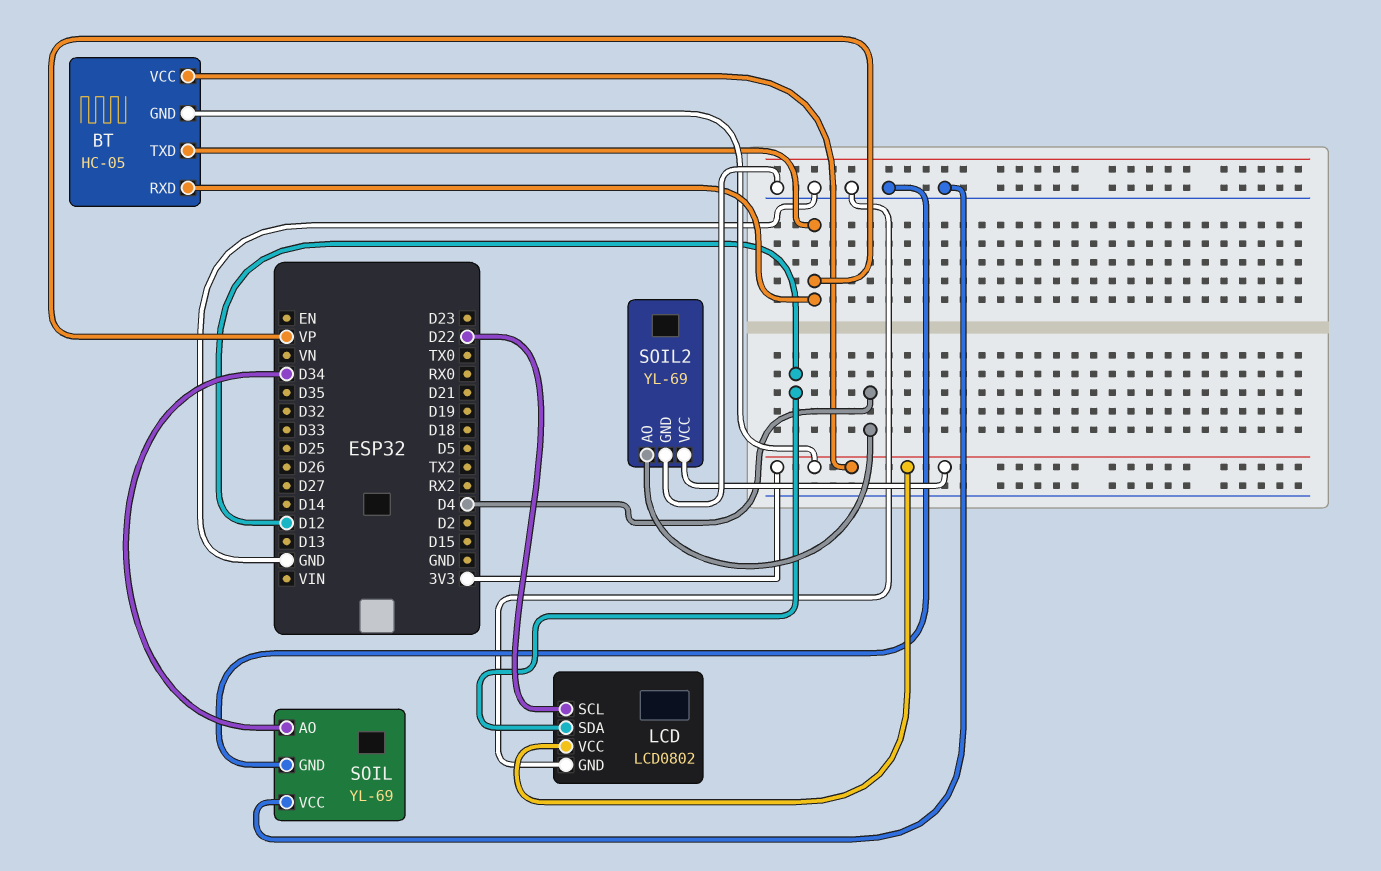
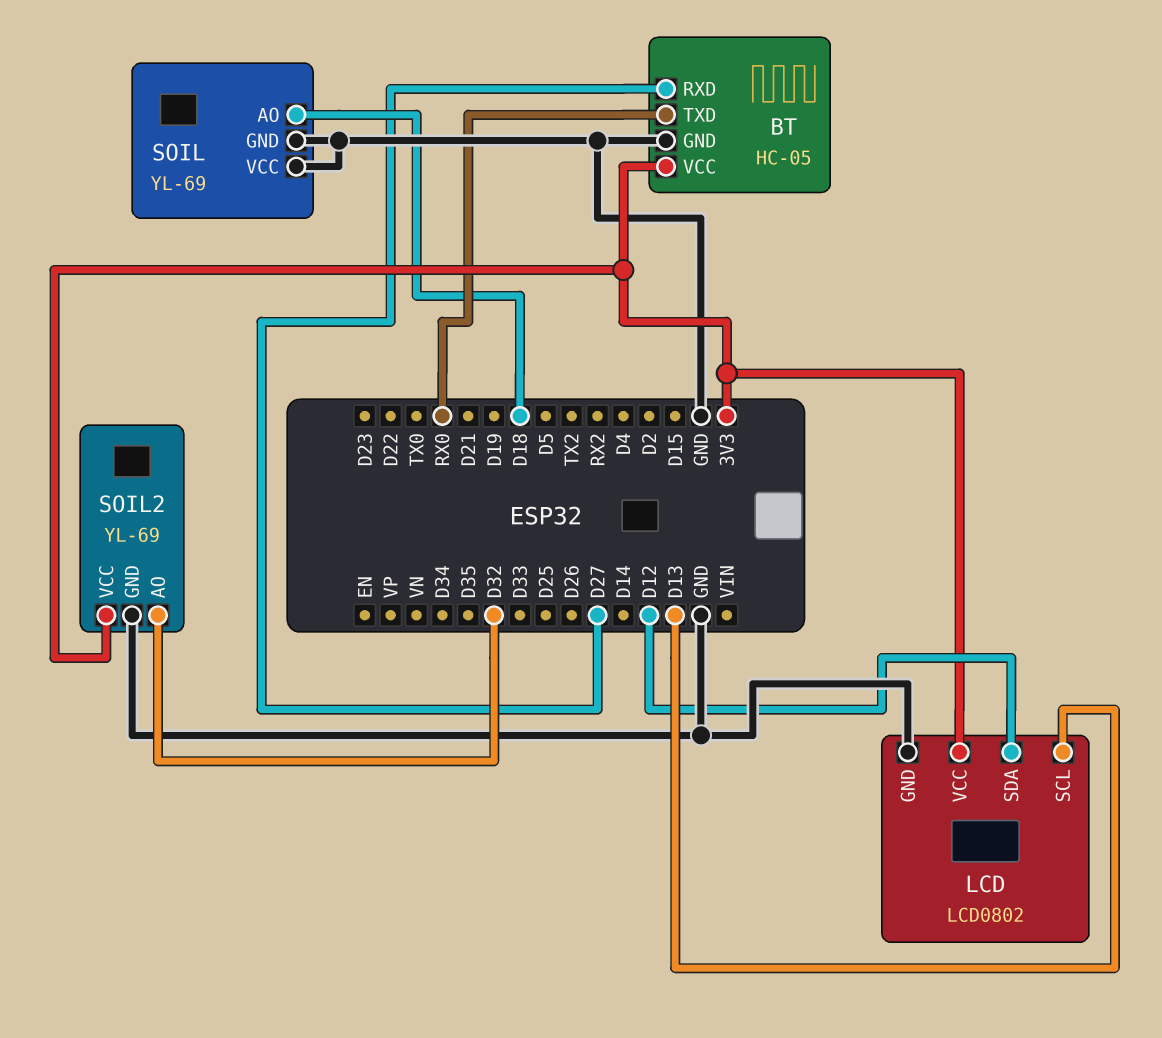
BT pin GND: 3V3 -> GND
BT pin RXD: VP -> D27
BT pin TXD: VP -> RX0
LCD pin SCL: D22 -> D13
SOIL pin AO: D34 -> D18
SOIL2 pin AO: D4 -> D32

